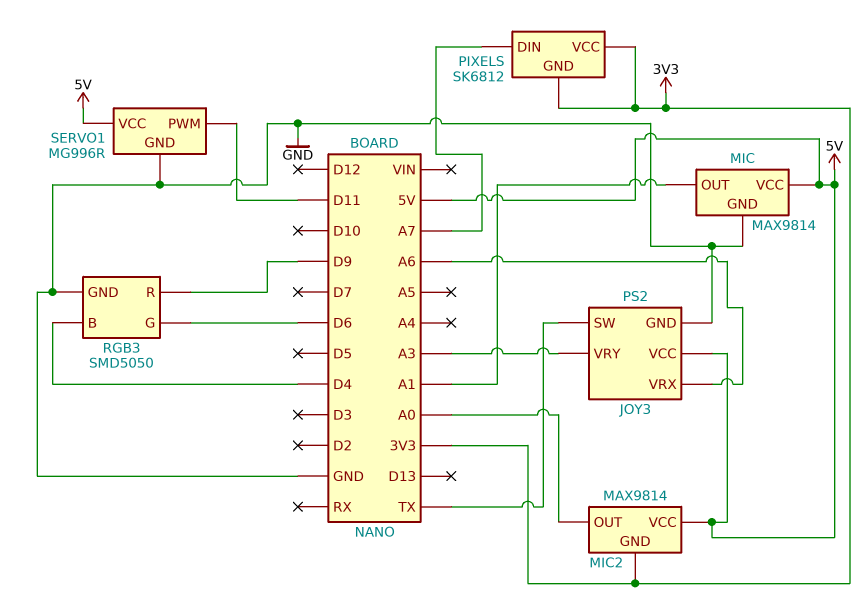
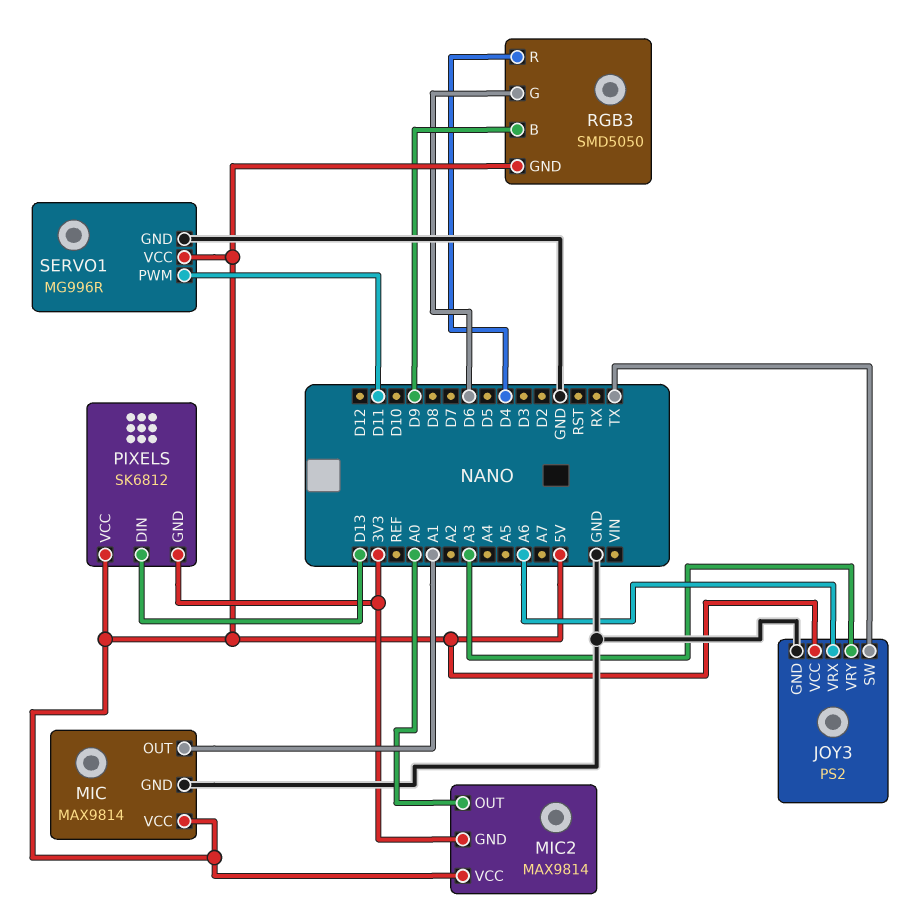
PIXELS pin DIN: A7 -> D13
PIXELS pin VCC: 3V3 -> 5V
RGB3 pin B: D4 -> D9
RGB3 pin GND: GND -> 5V
RGB3 pin R: D9 -> D4

